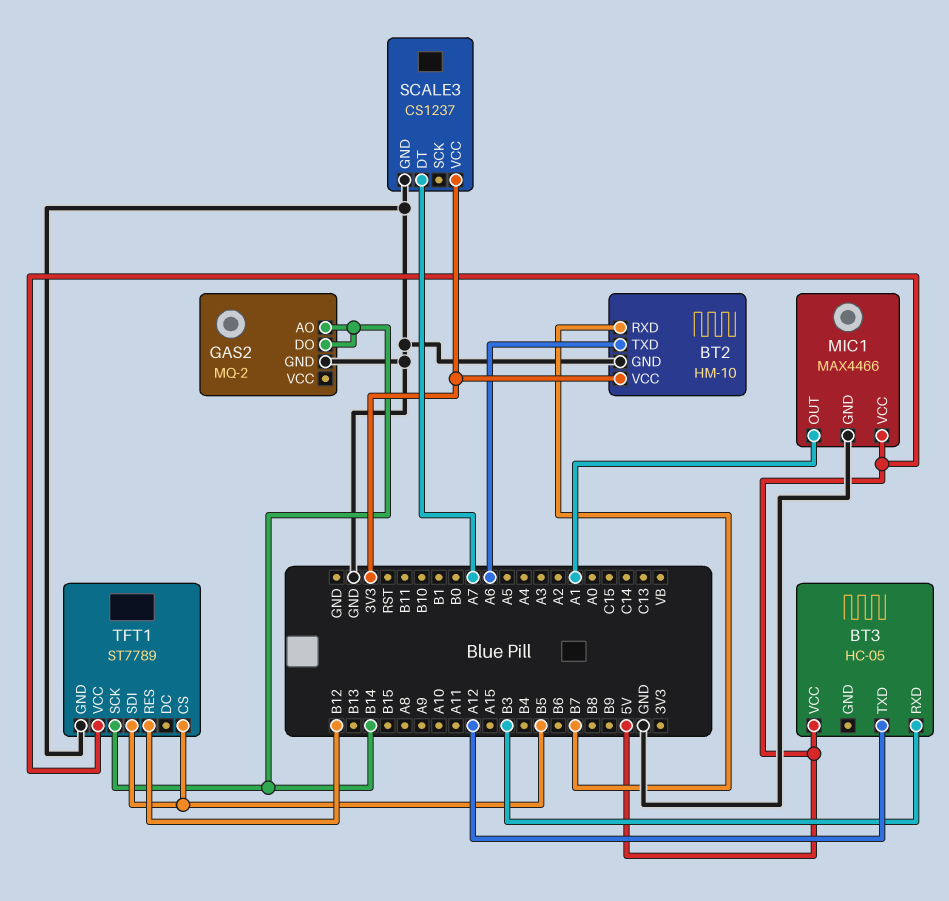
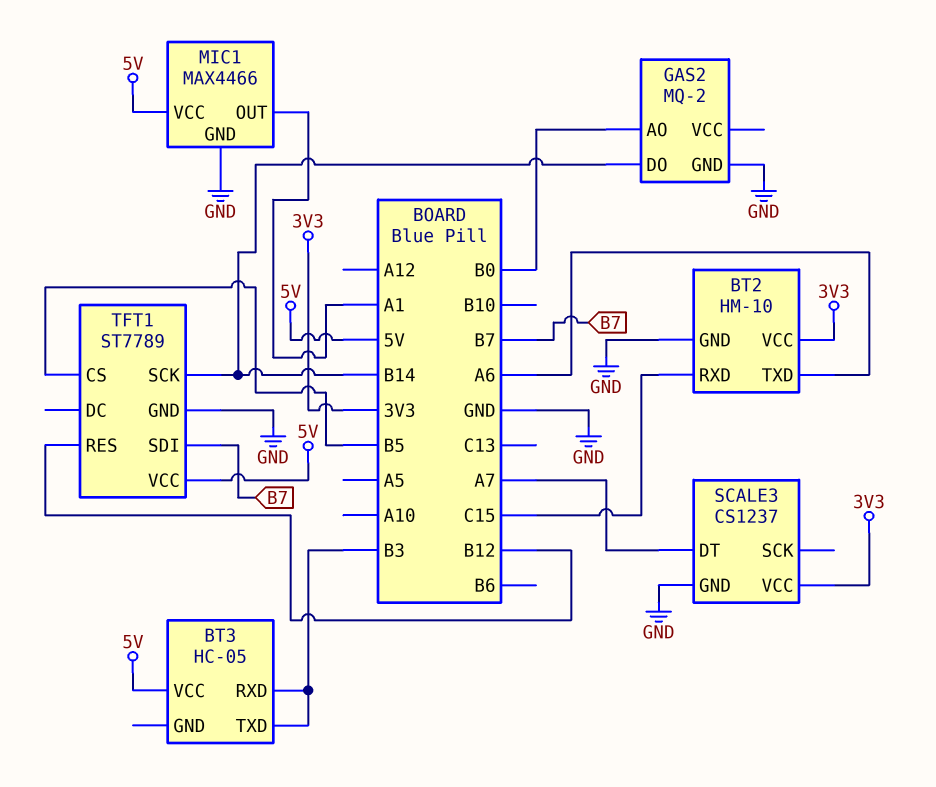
BT2 pin RXD: B7 -> C15
BT3 pin TXD: A12 -> B3
GAS2 pin AO: B14 -> B0
TFT1 pin SDI: B5 -> B7

